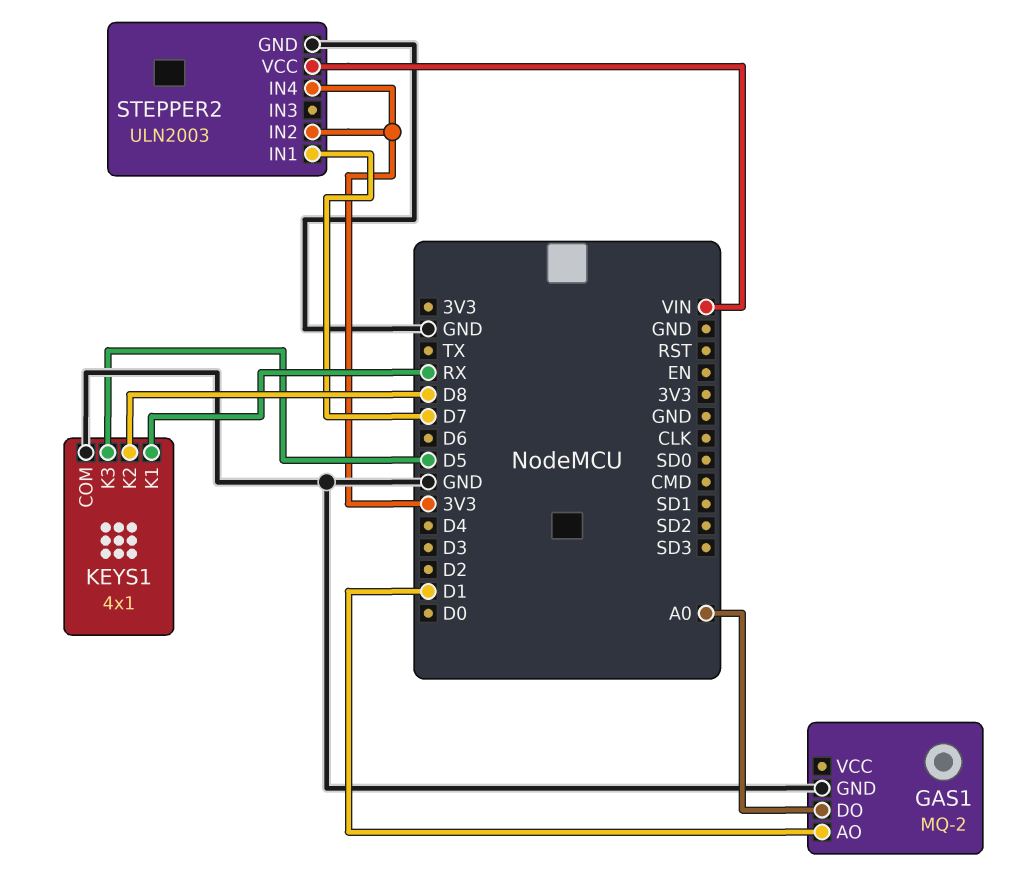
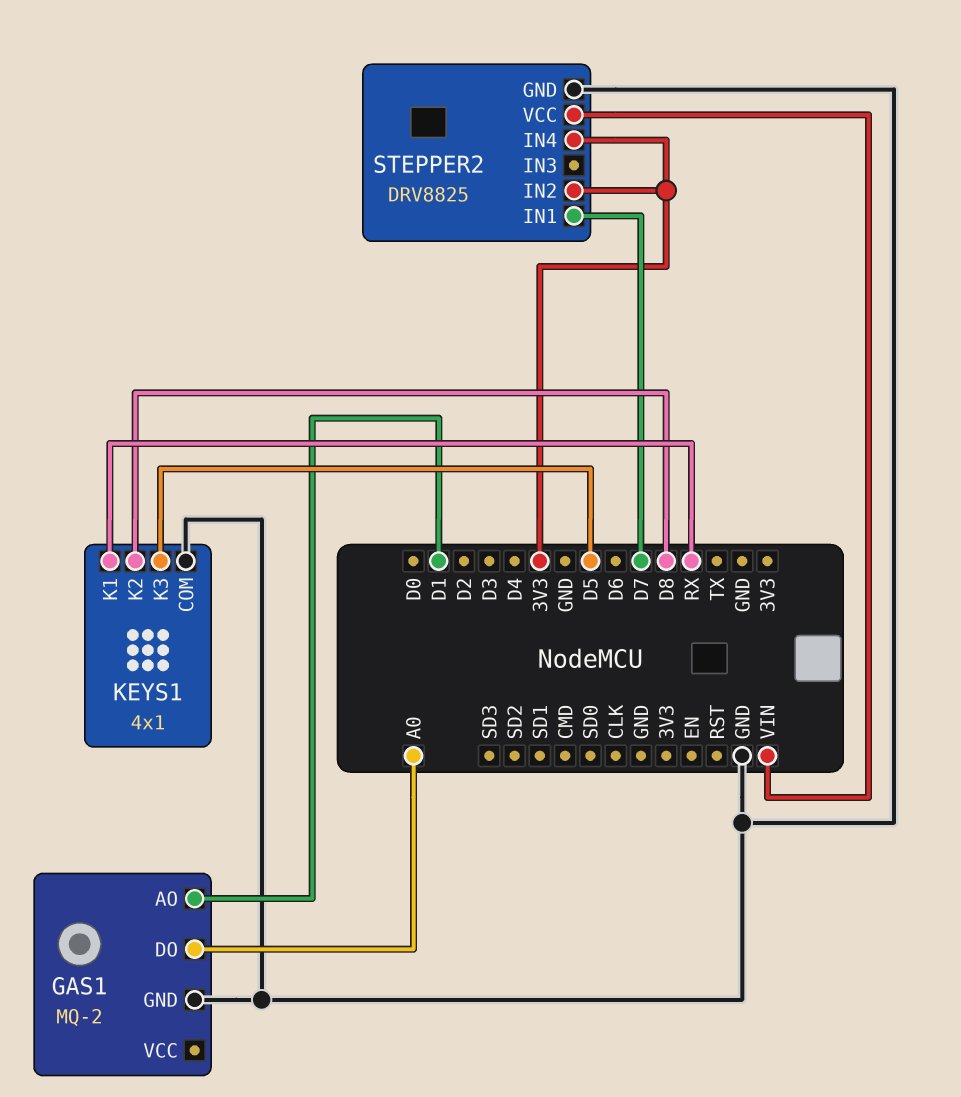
STEPPER2: ULN2003 -> DRV8825

